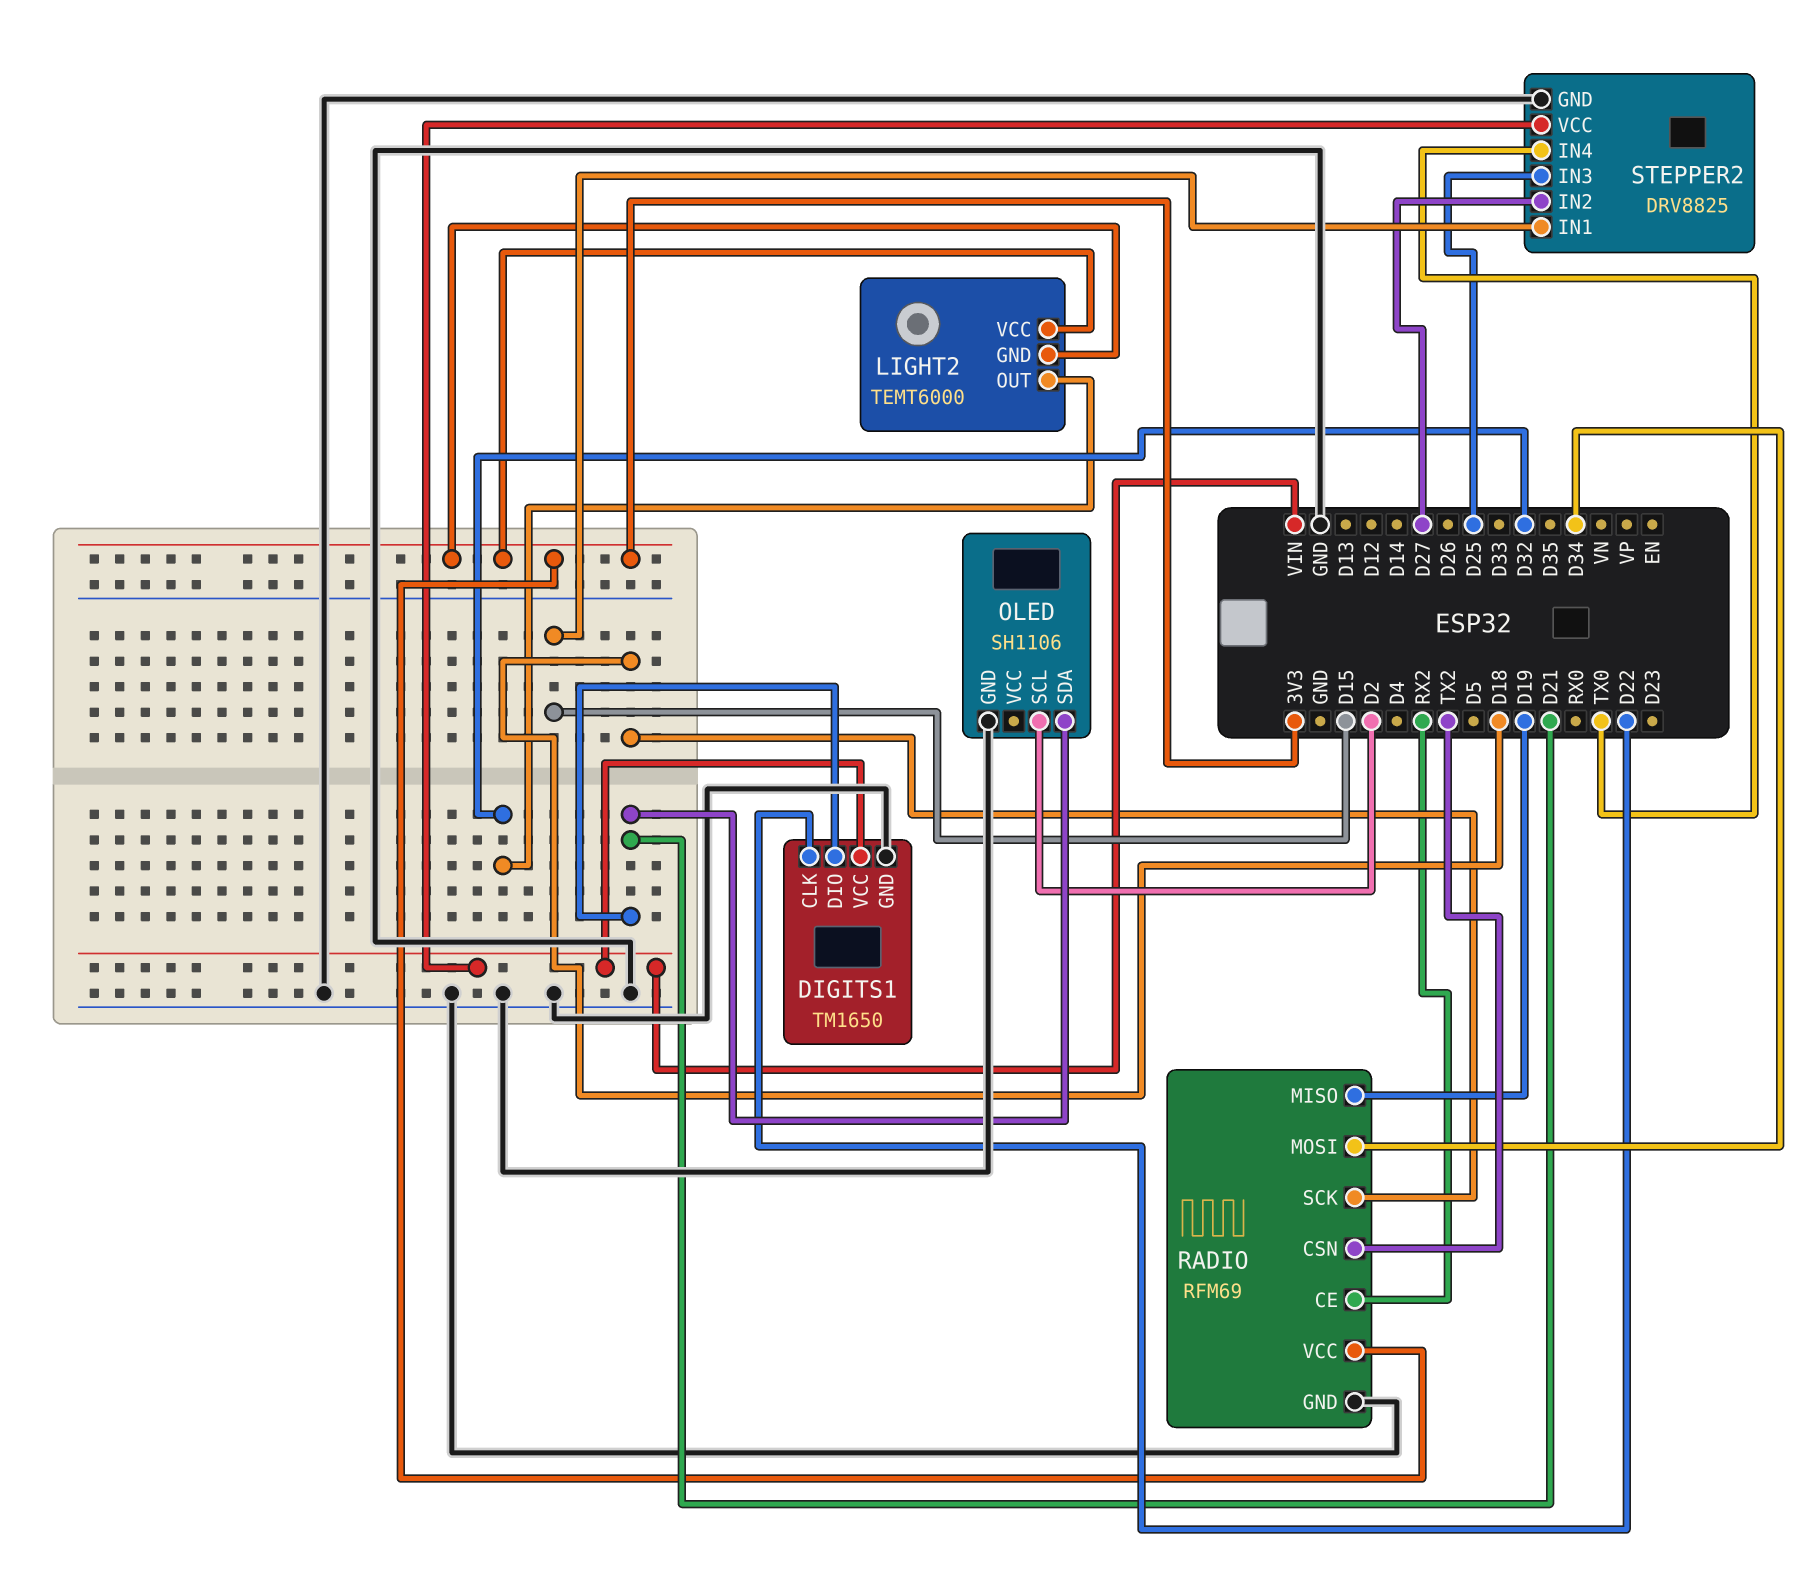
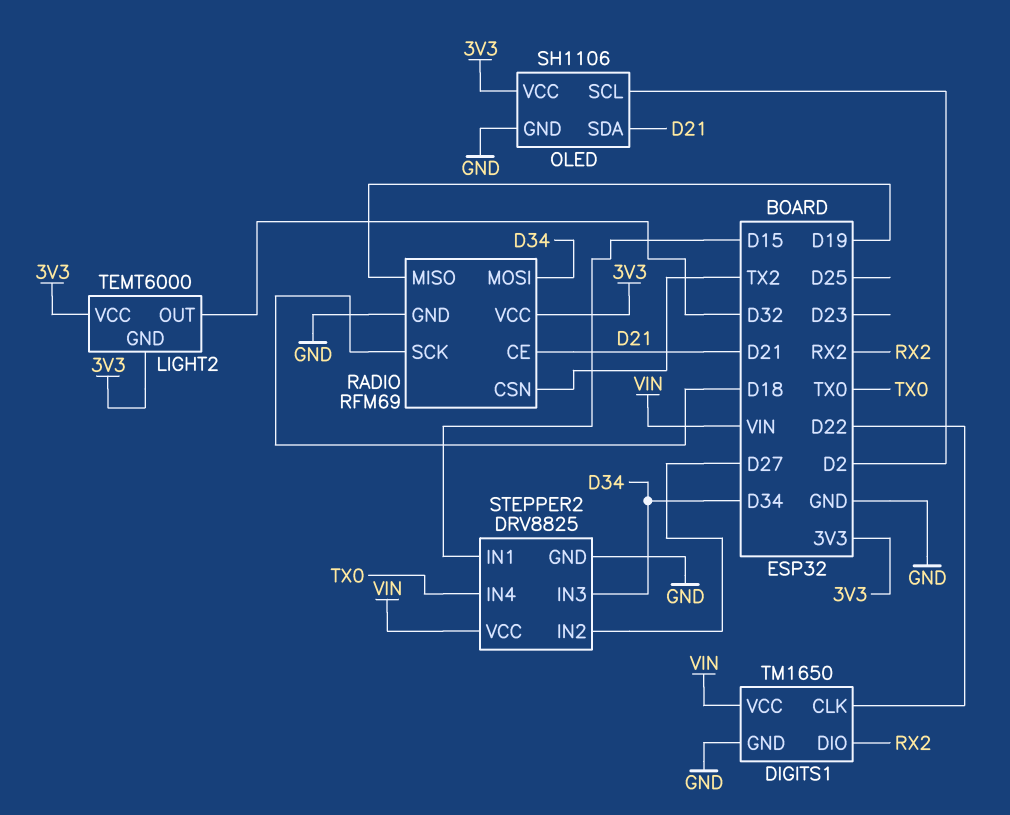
DIGITS1 pin DIO: D21 -> RX2
OLED pin VCC: none -> 3V3
RADIO pin CE: RX2 -> D21
STEPPER2 pin IN3: D25 -> D34

